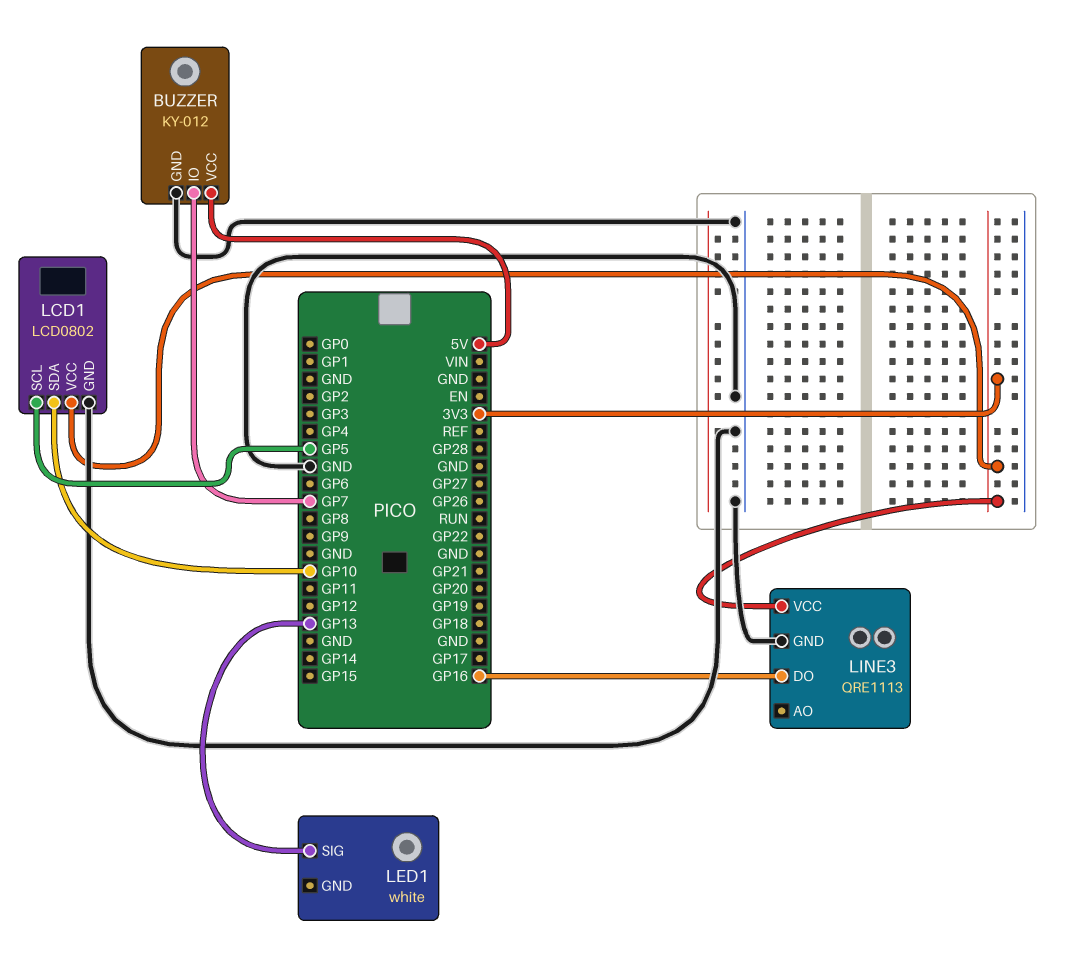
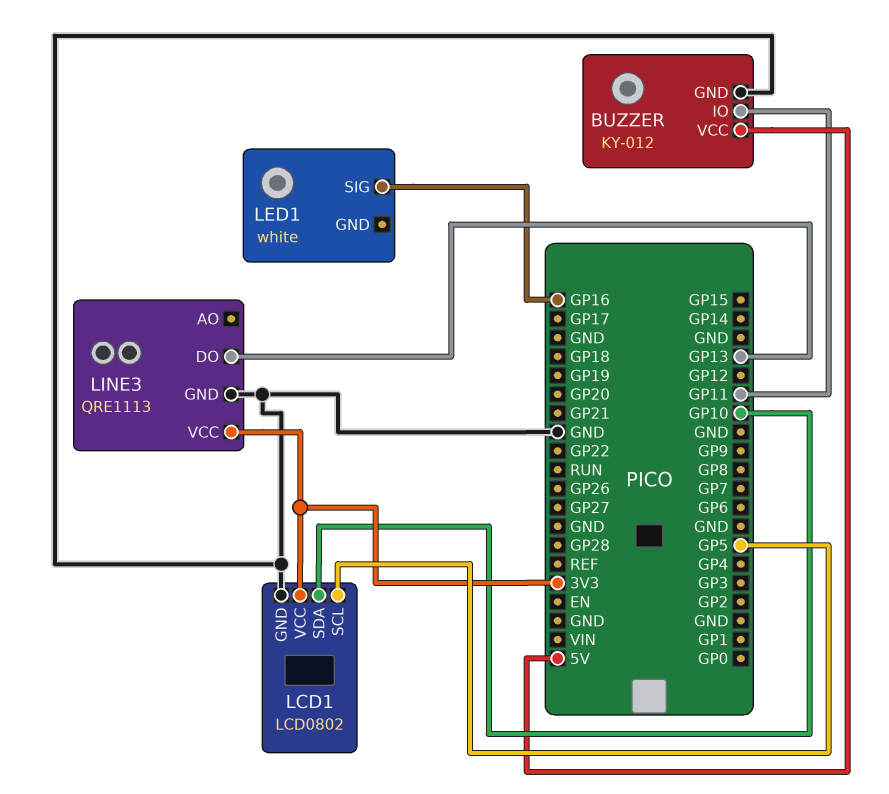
BUZZER pin IO: GP7 -> GP11
LED1 pin SIG: GP13 -> GP16
LINE3 pin DO: GP16 -> GP13

